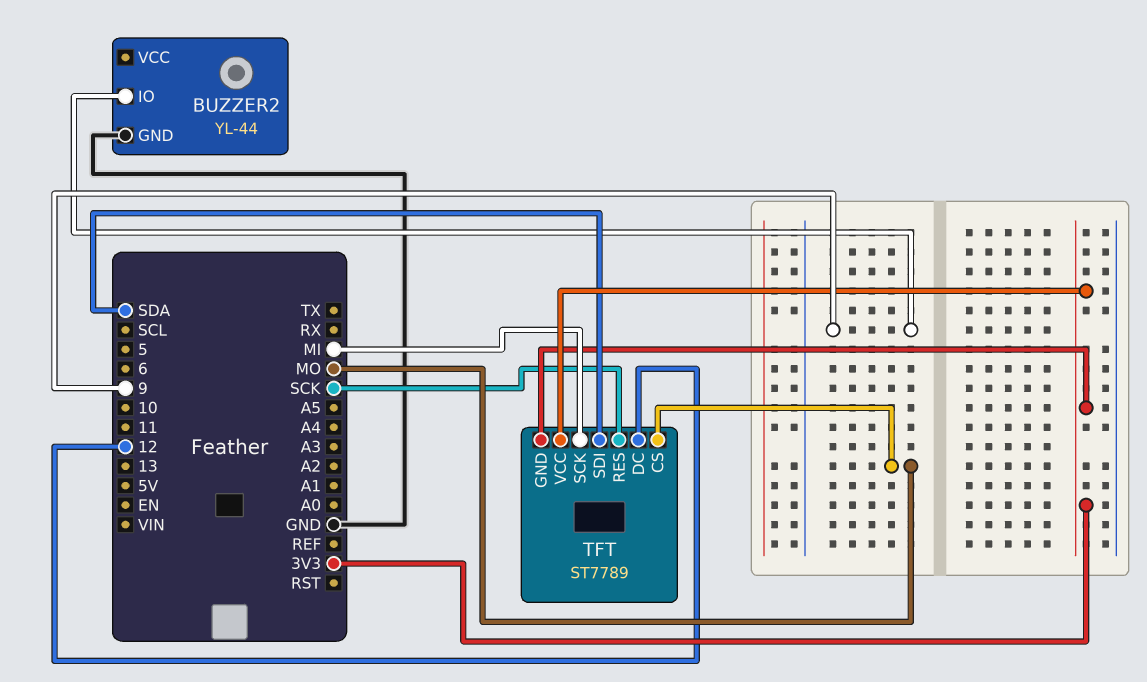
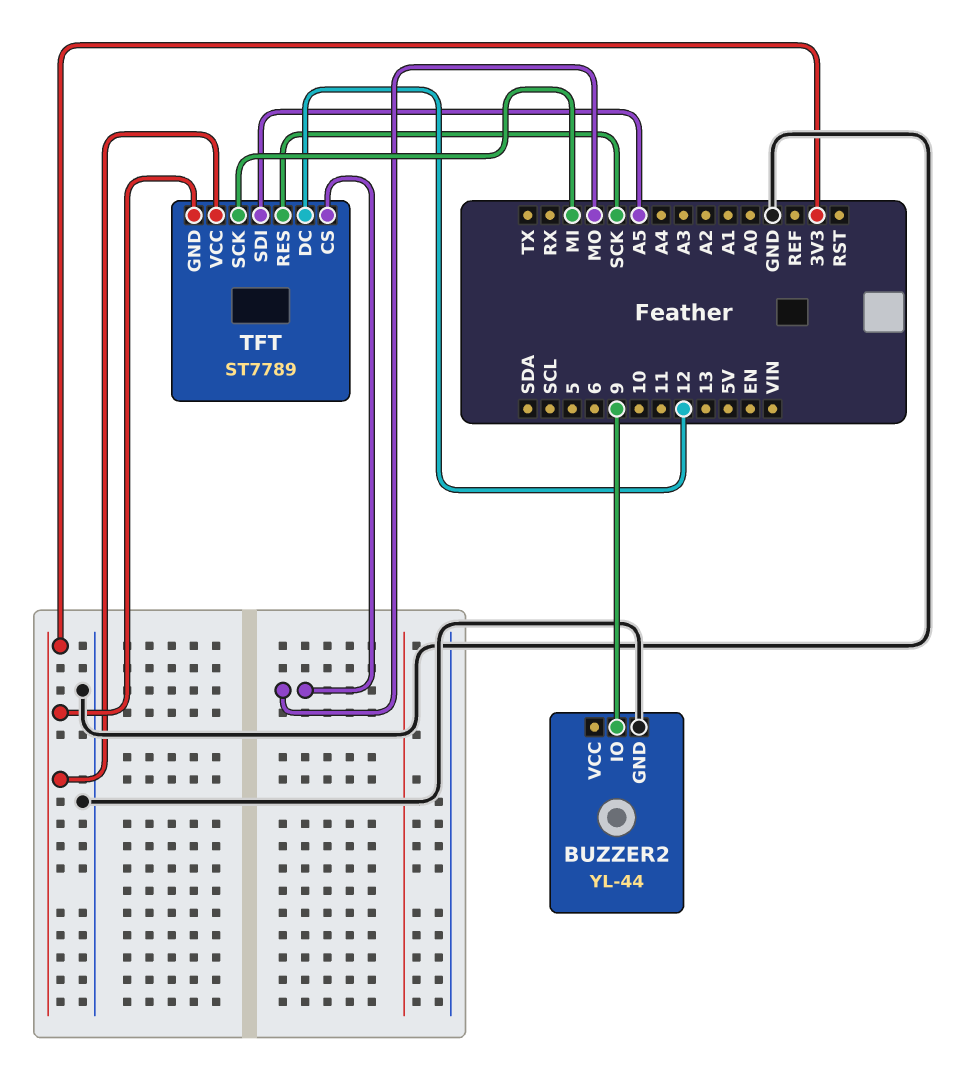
TFT pin SDI: SDA -> A5

